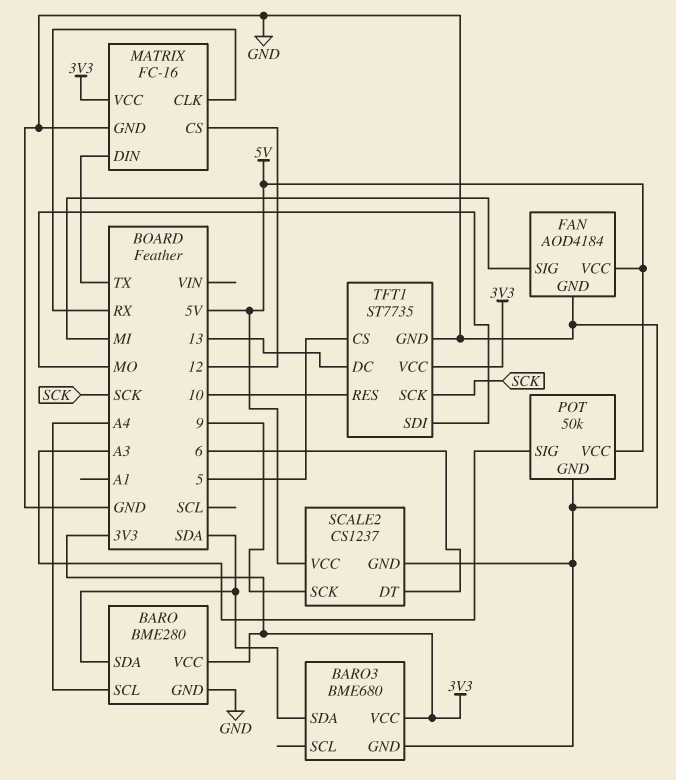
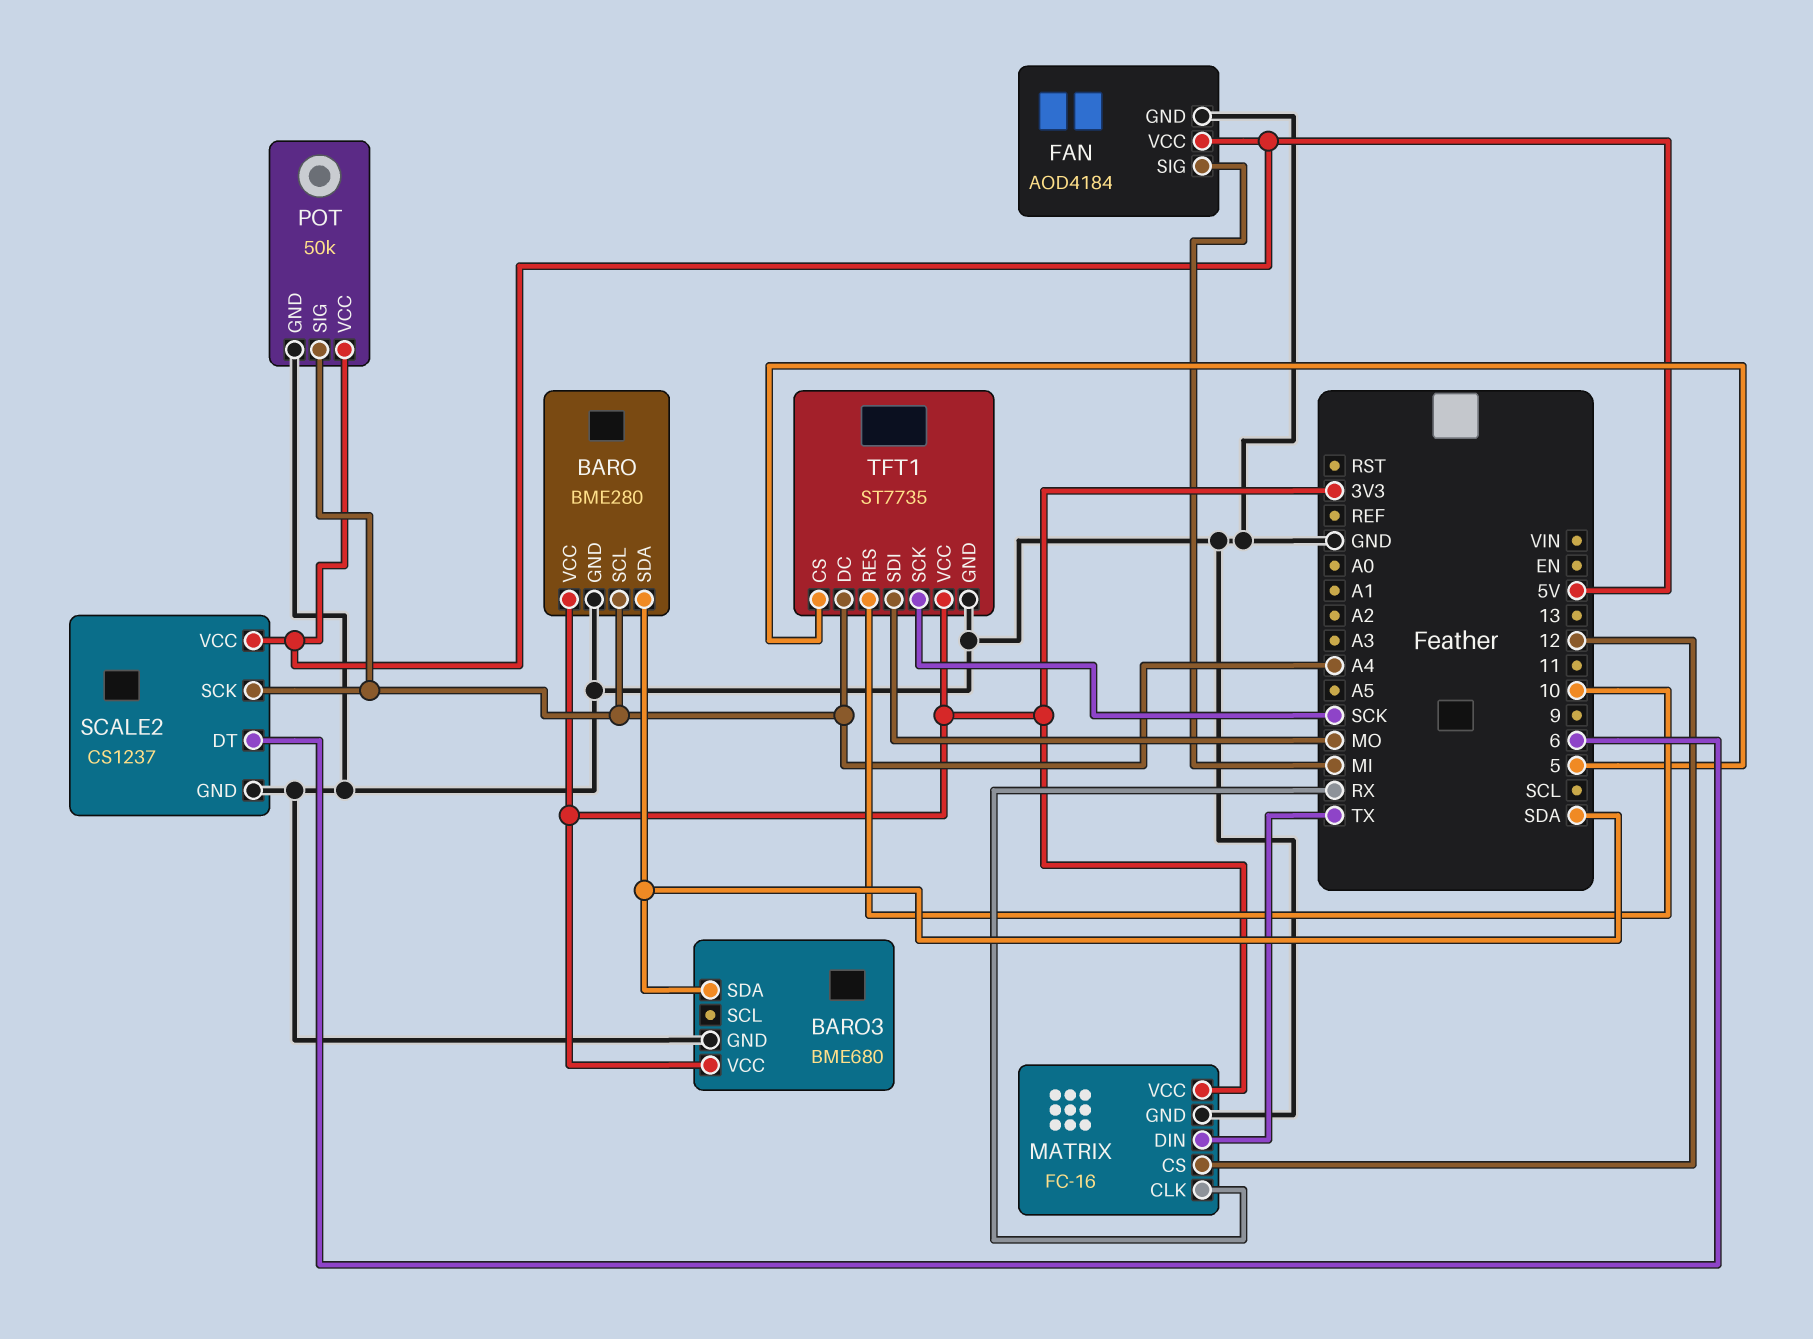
POT pin SIG: A3 -> A4
SCALE2 pin SCK: 9 -> A4
TFT1 pin DC: 13 -> A4

